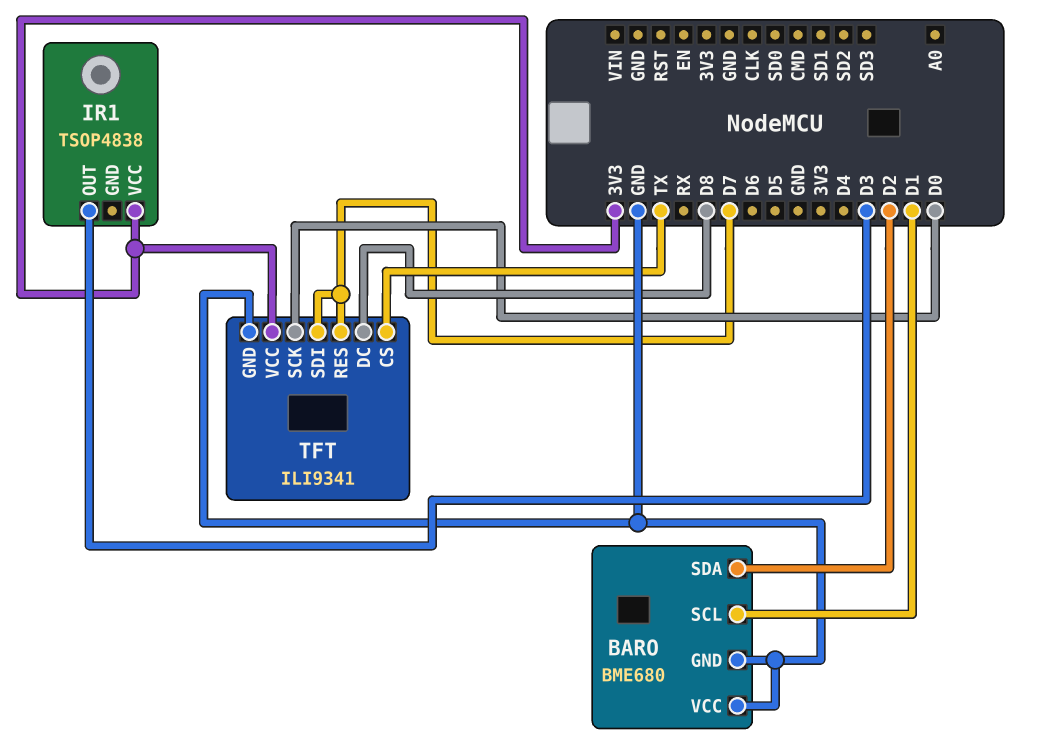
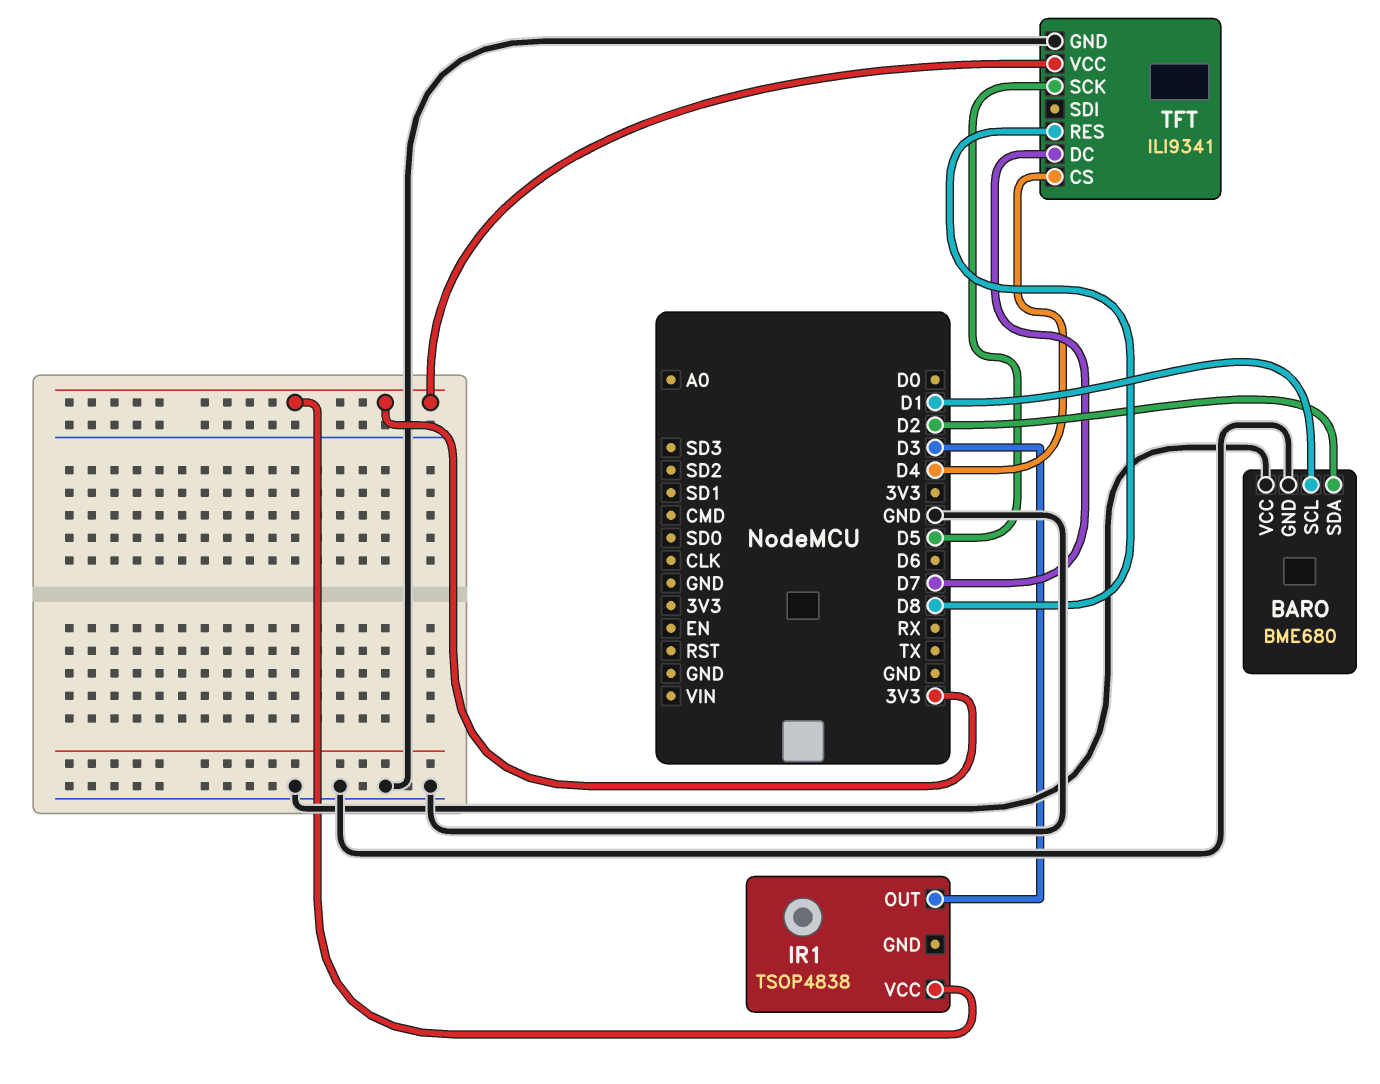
TFT pin CS: TX -> D4
TFT pin DC: D8 -> D7
TFT pin RES: D7 -> D8
TFT pin SCK: D0 -> D5
TFT pin SDI: D7 -> none

